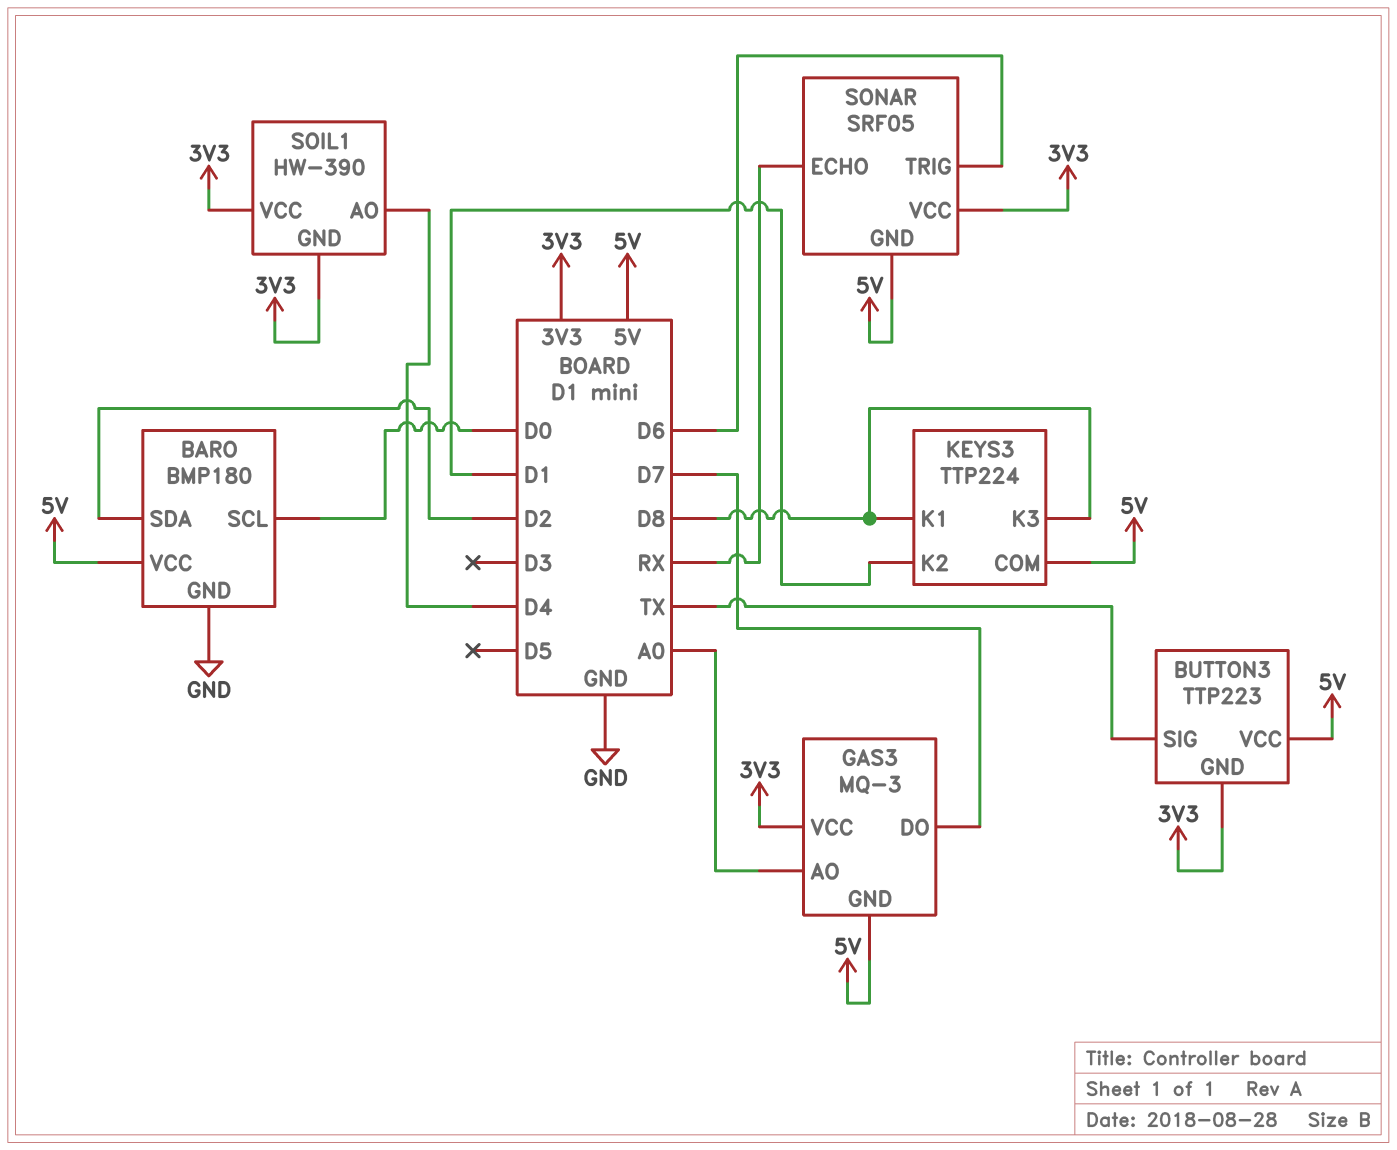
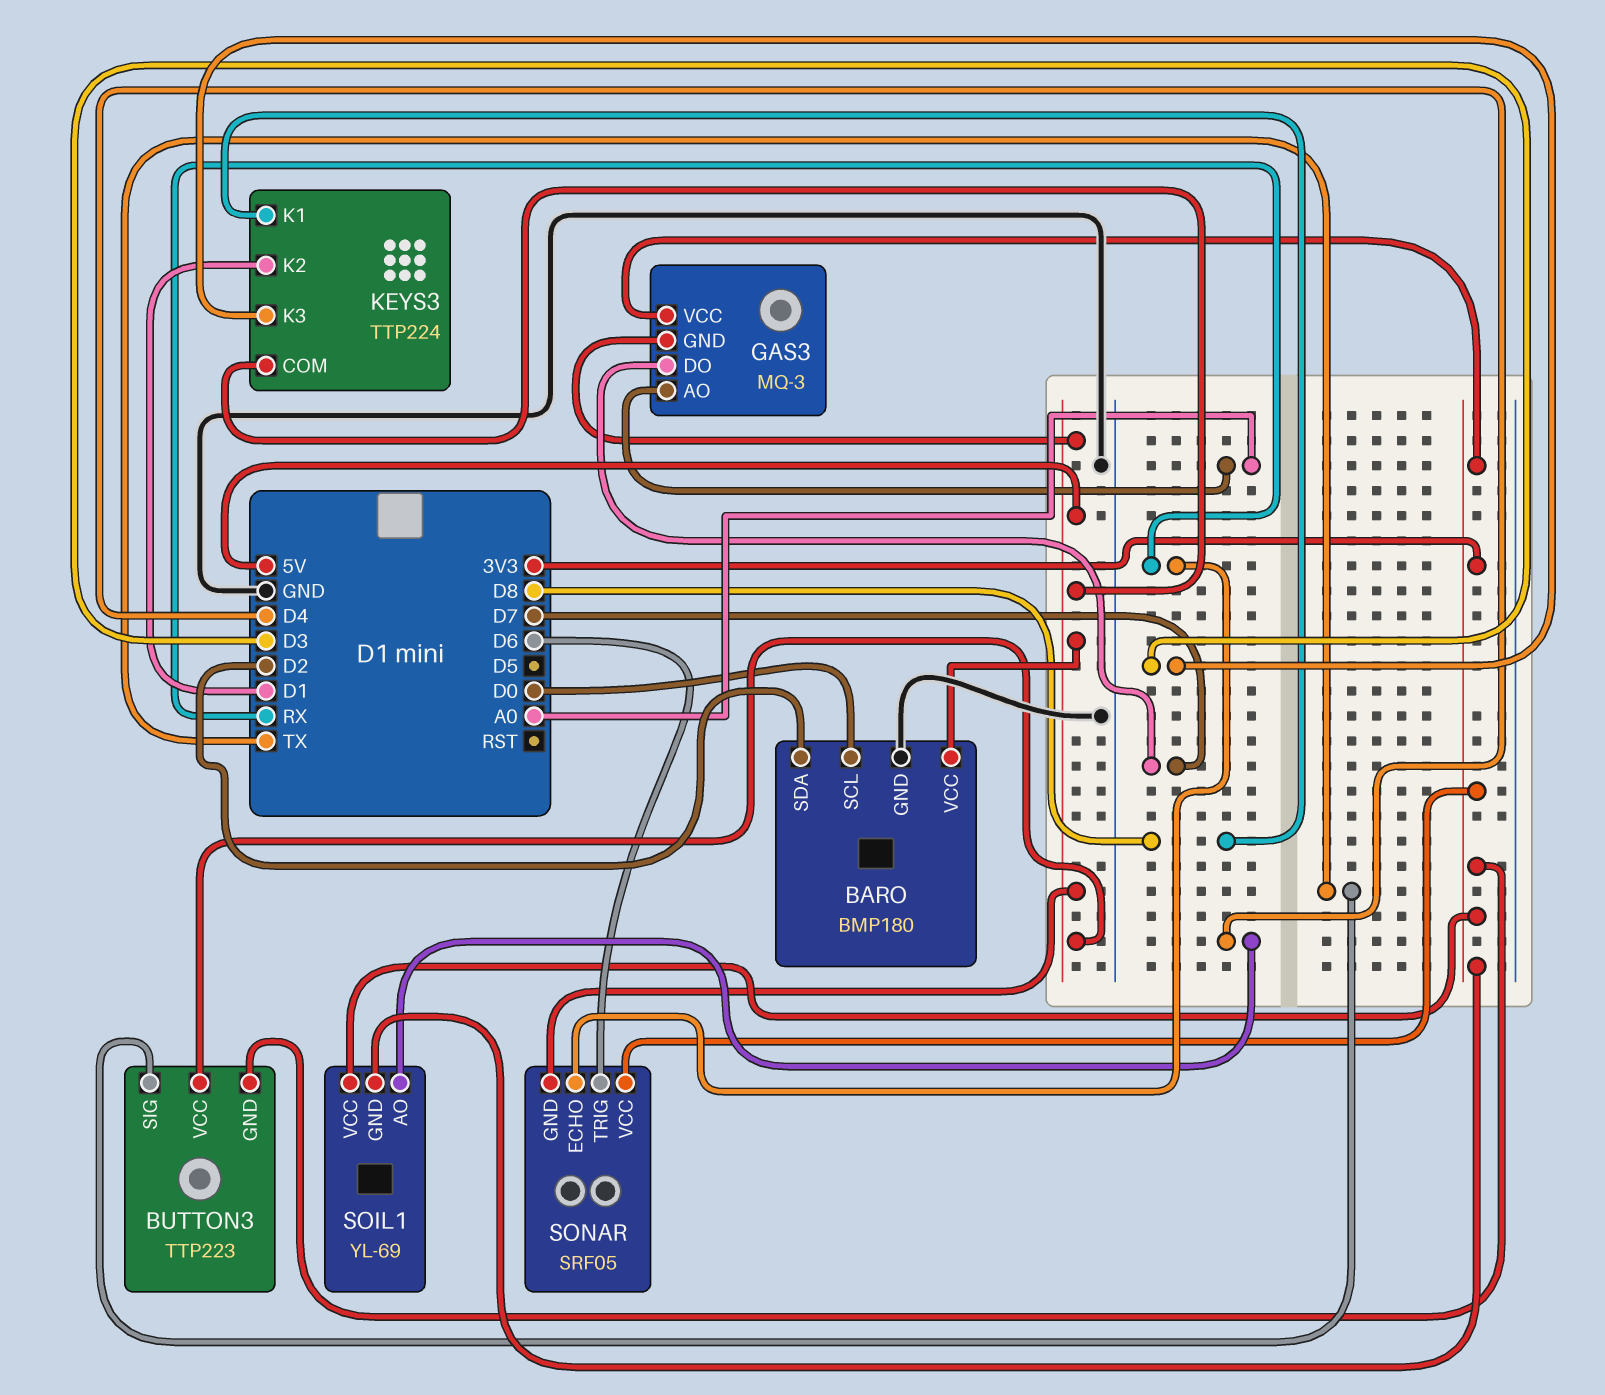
KEYS3 pin K3: D8 -> D3
SOIL1: HW-390 -> YL-69

